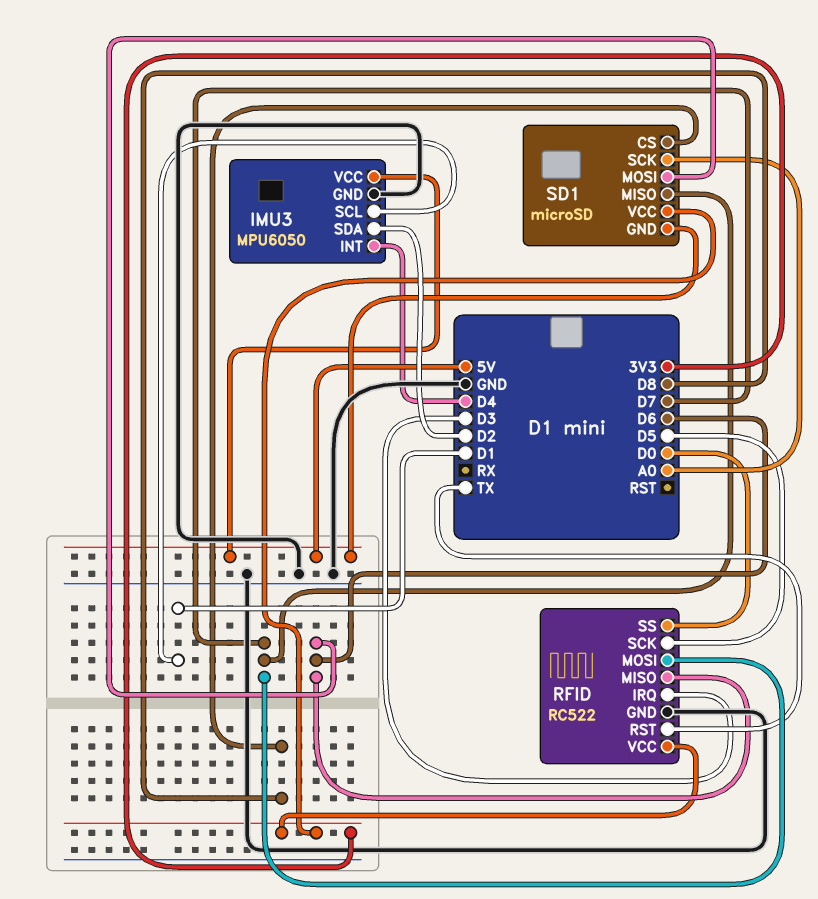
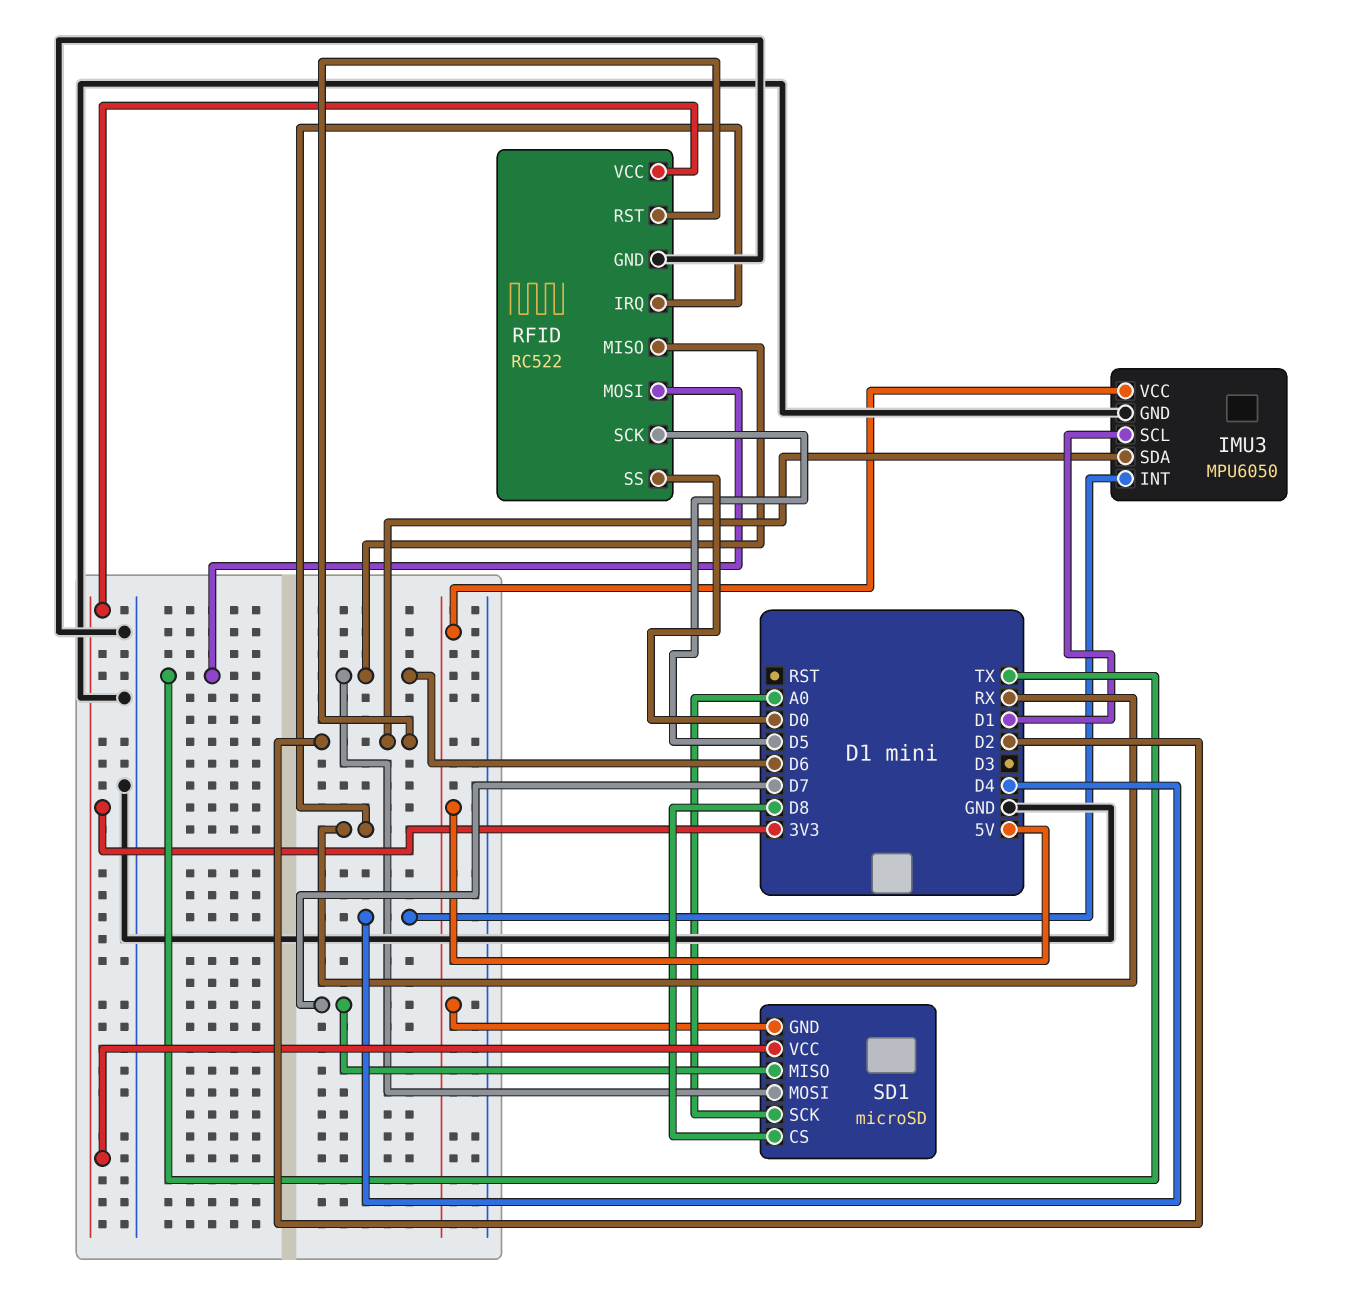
RFID pin IRQ: D3 -> RX
RFID pin MOSI: D7 -> TX
RFID pin RST: TX -> D2

